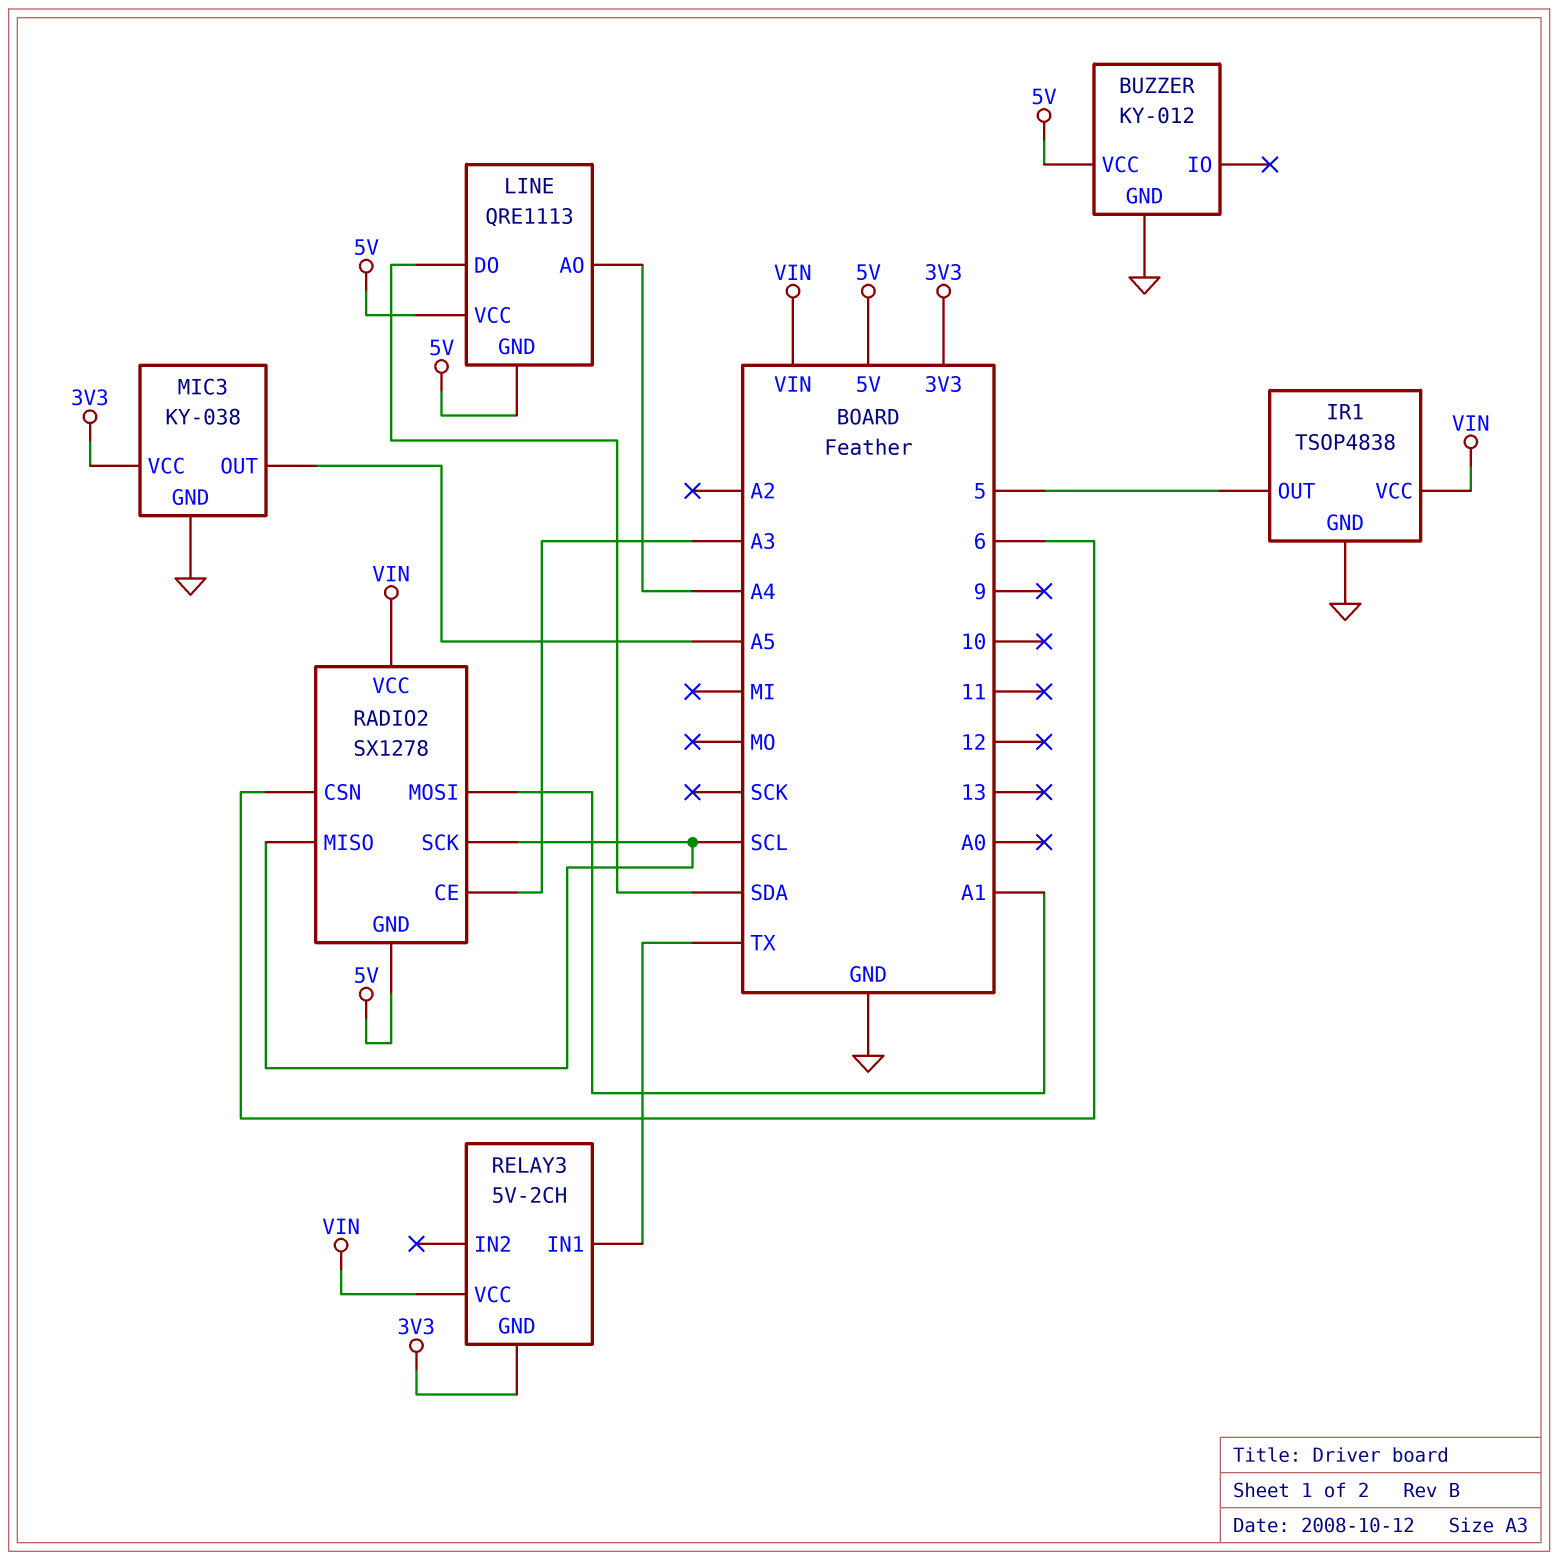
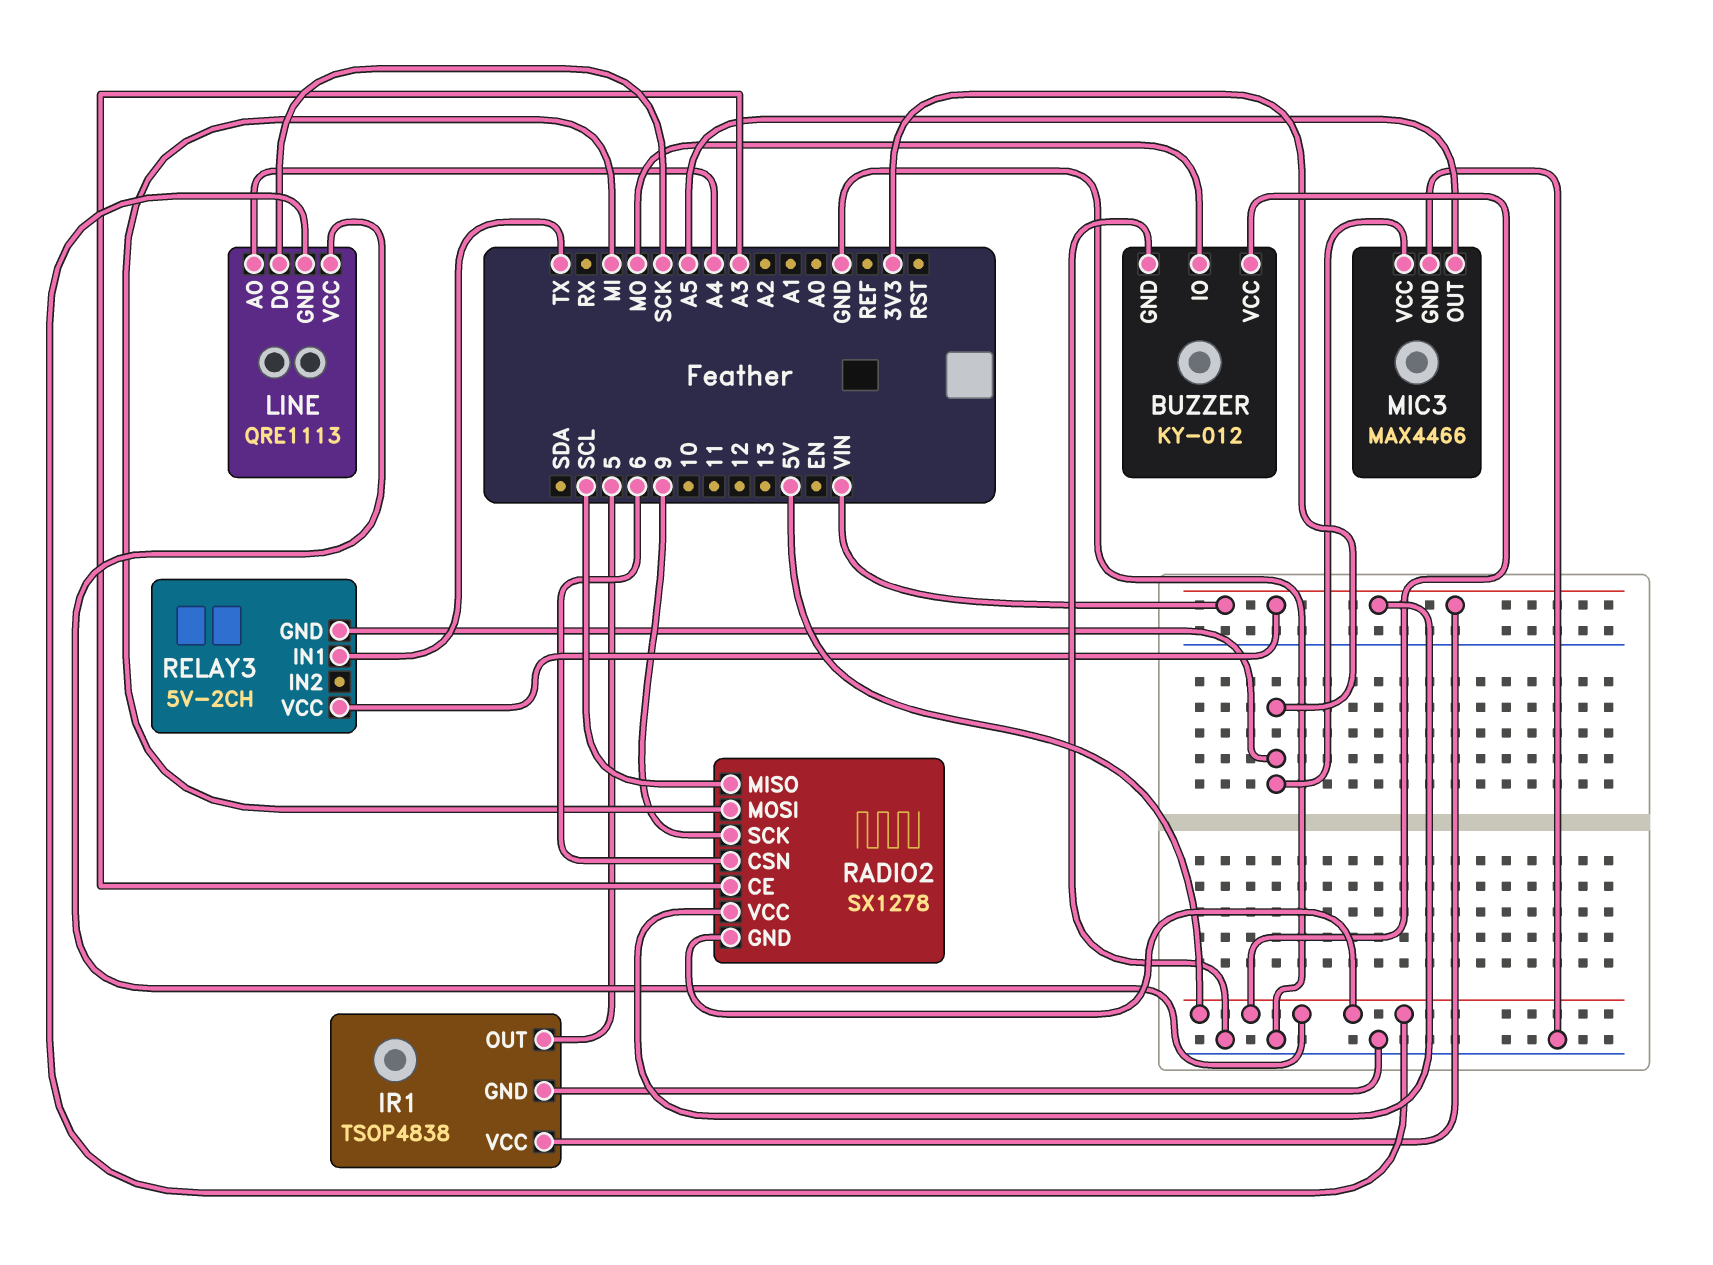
BUZZER pin IO: none -> MO
LINE pin DO: SDA -> SCK
MIC3: KY-038 -> MAX4466
RADIO2 pin MOSI: A1 -> MI
RADIO2 pin SCK: SCL -> 9

